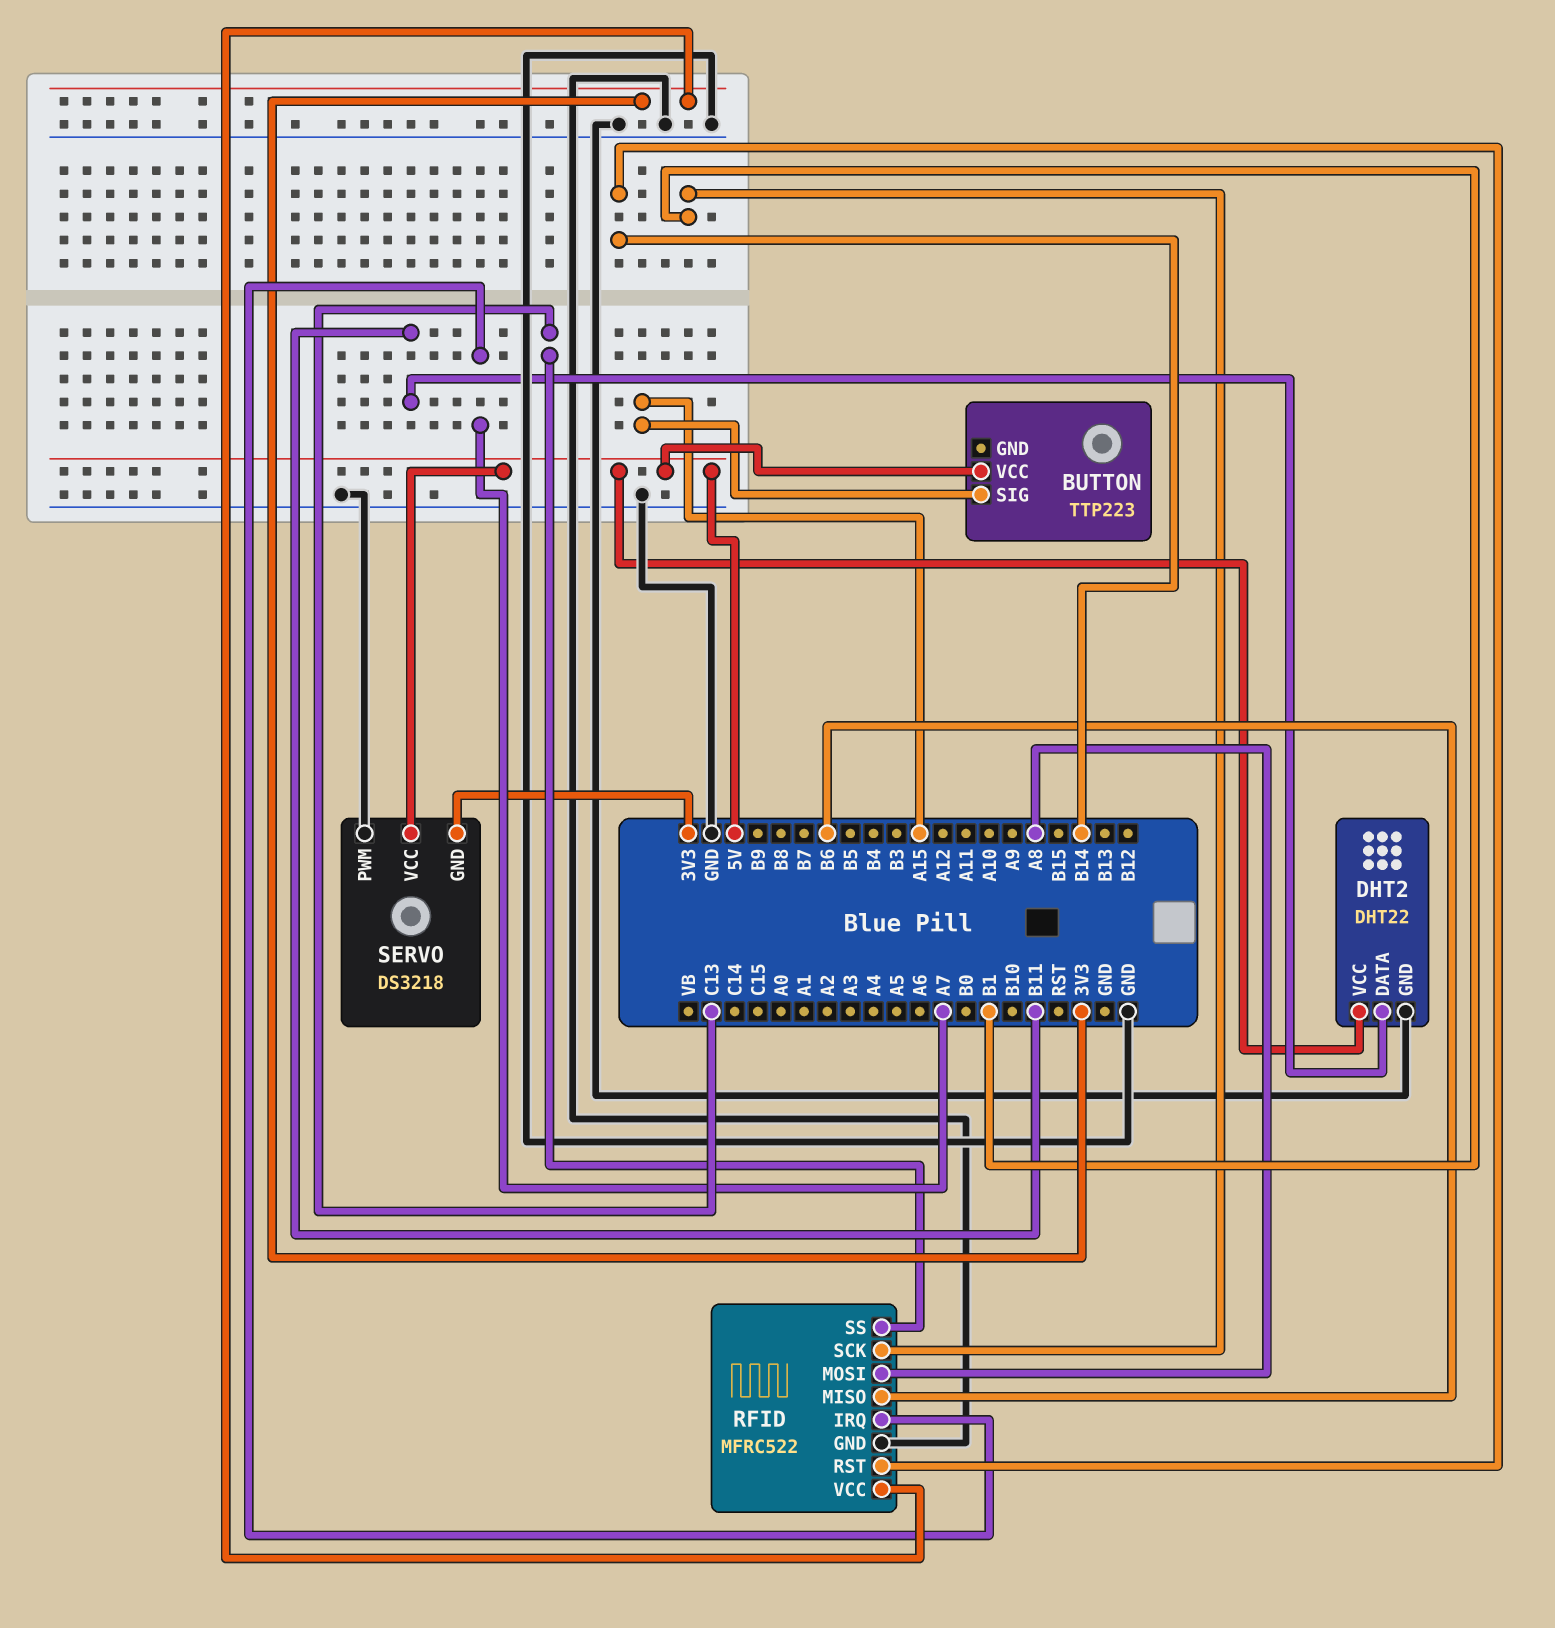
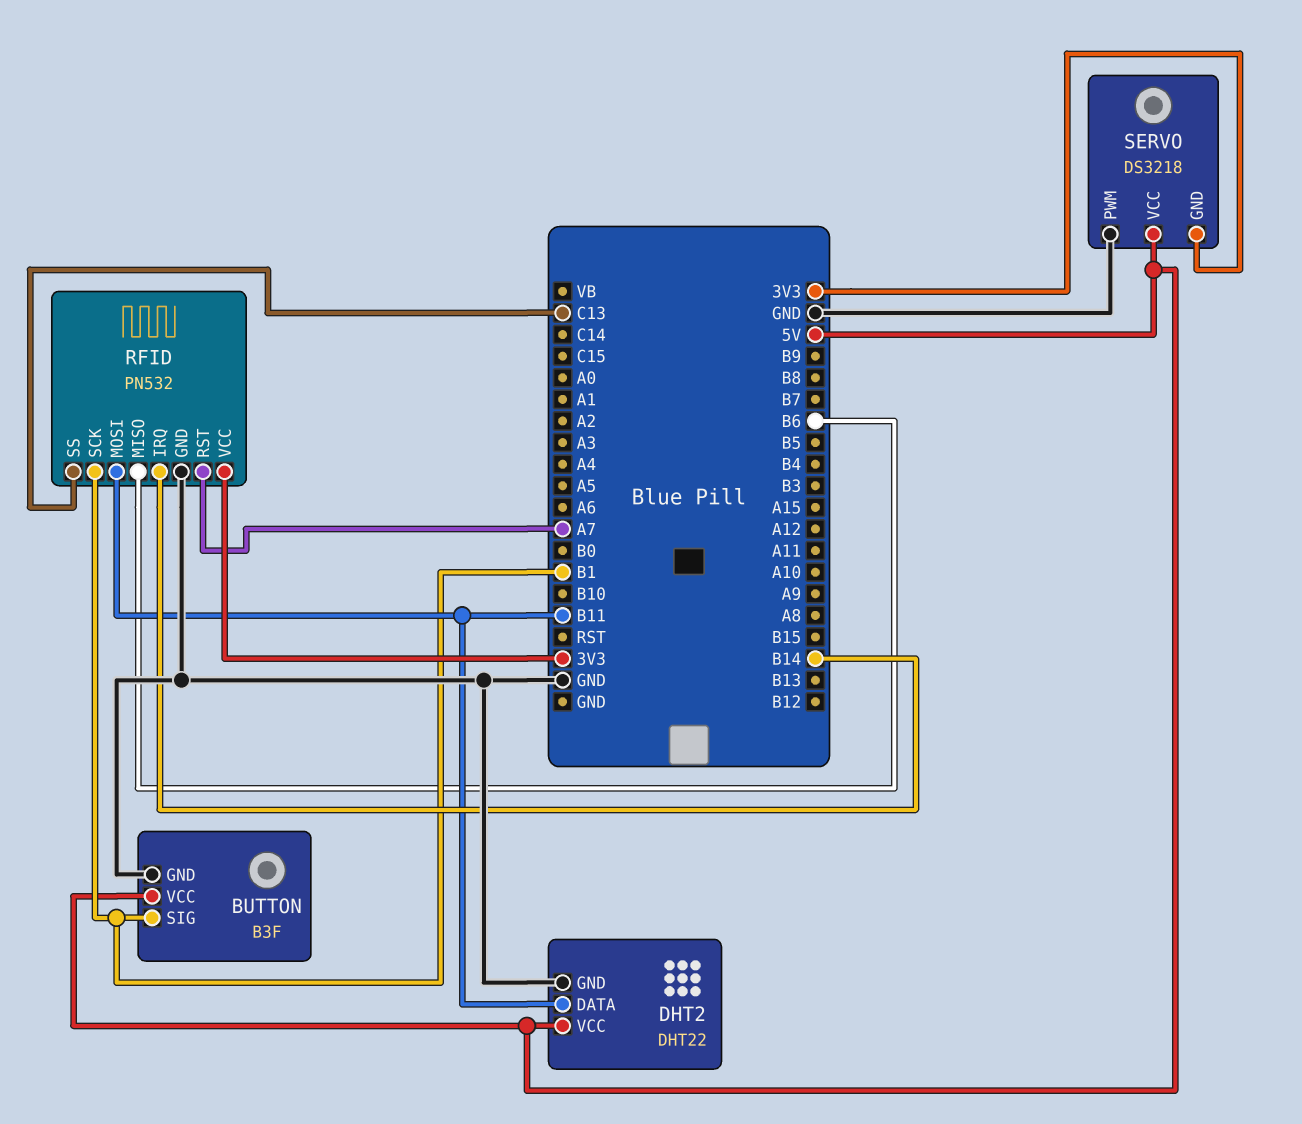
BUTTON: TTP223 -> B3F
BUTTON pin GND: none -> GND
BUTTON pin SIG: A15 -> B1
RFID: MFRC522 -> PN532
RFID pin IRQ: A7 -> B14
RFID pin MOSI: A8 -> B11
RFID pin RST: B14 -> A7

